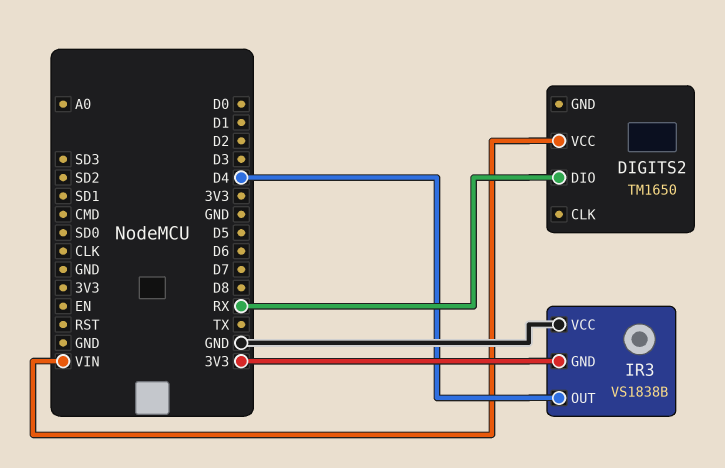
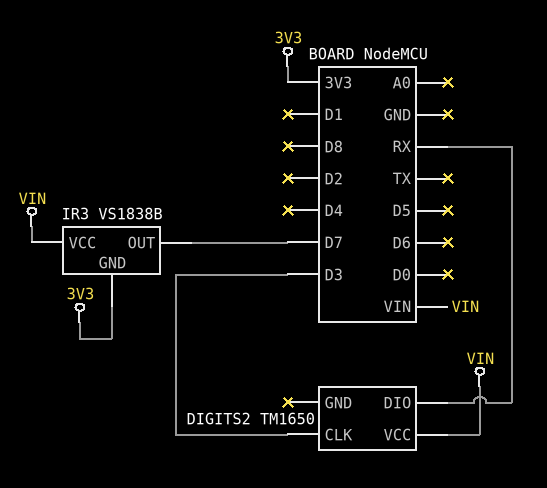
DIGITS2 pin CLK: none -> D3
IR3 pin OUT: D4 -> D7
IR3 pin VCC: GND -> VIN

